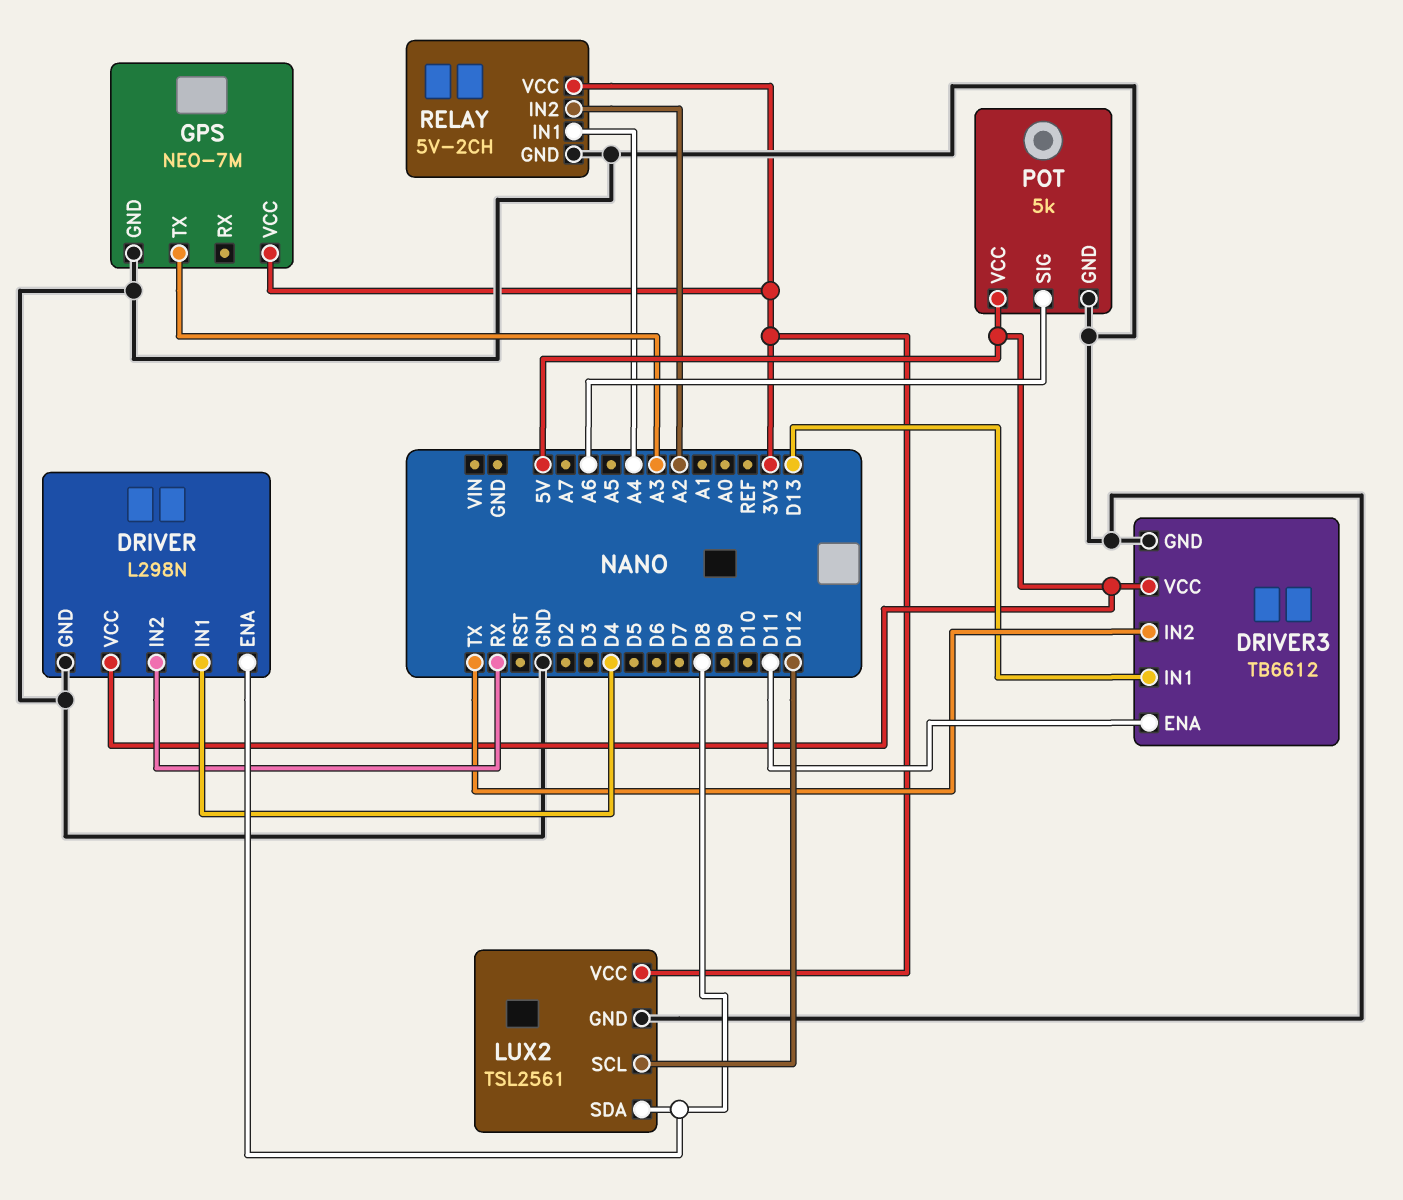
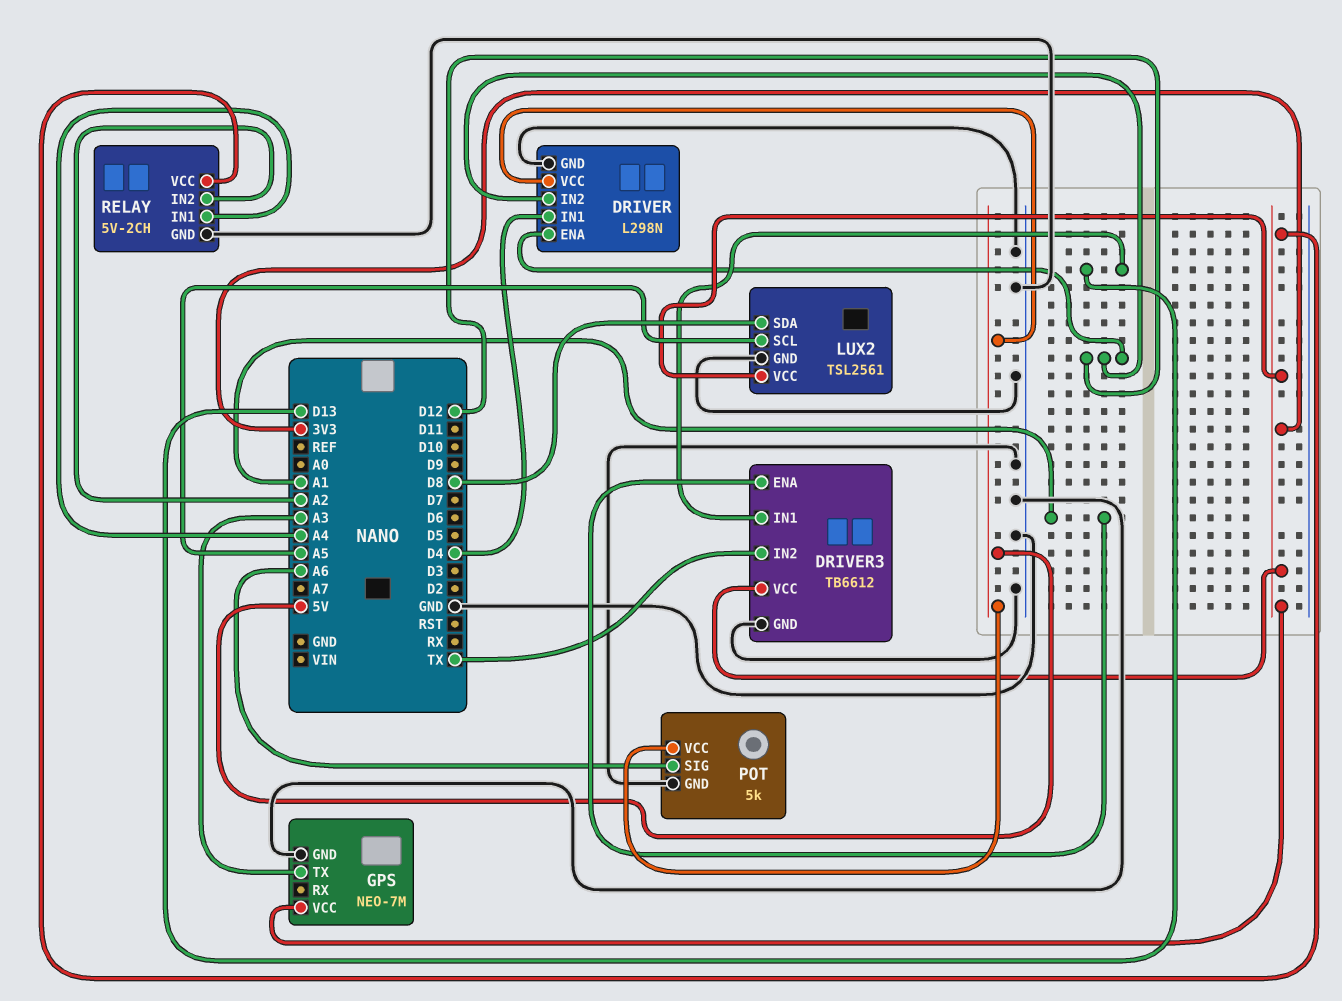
DRIVER pin ENA: D8 -> D12
DRIVER pin IN2: RX -> D12
DRIVER3 pin ENA: D11 -> A1
DRIVER3 pin VCC: 5V -> 3V3
LUX2 pin SCL: D12 -> A5

